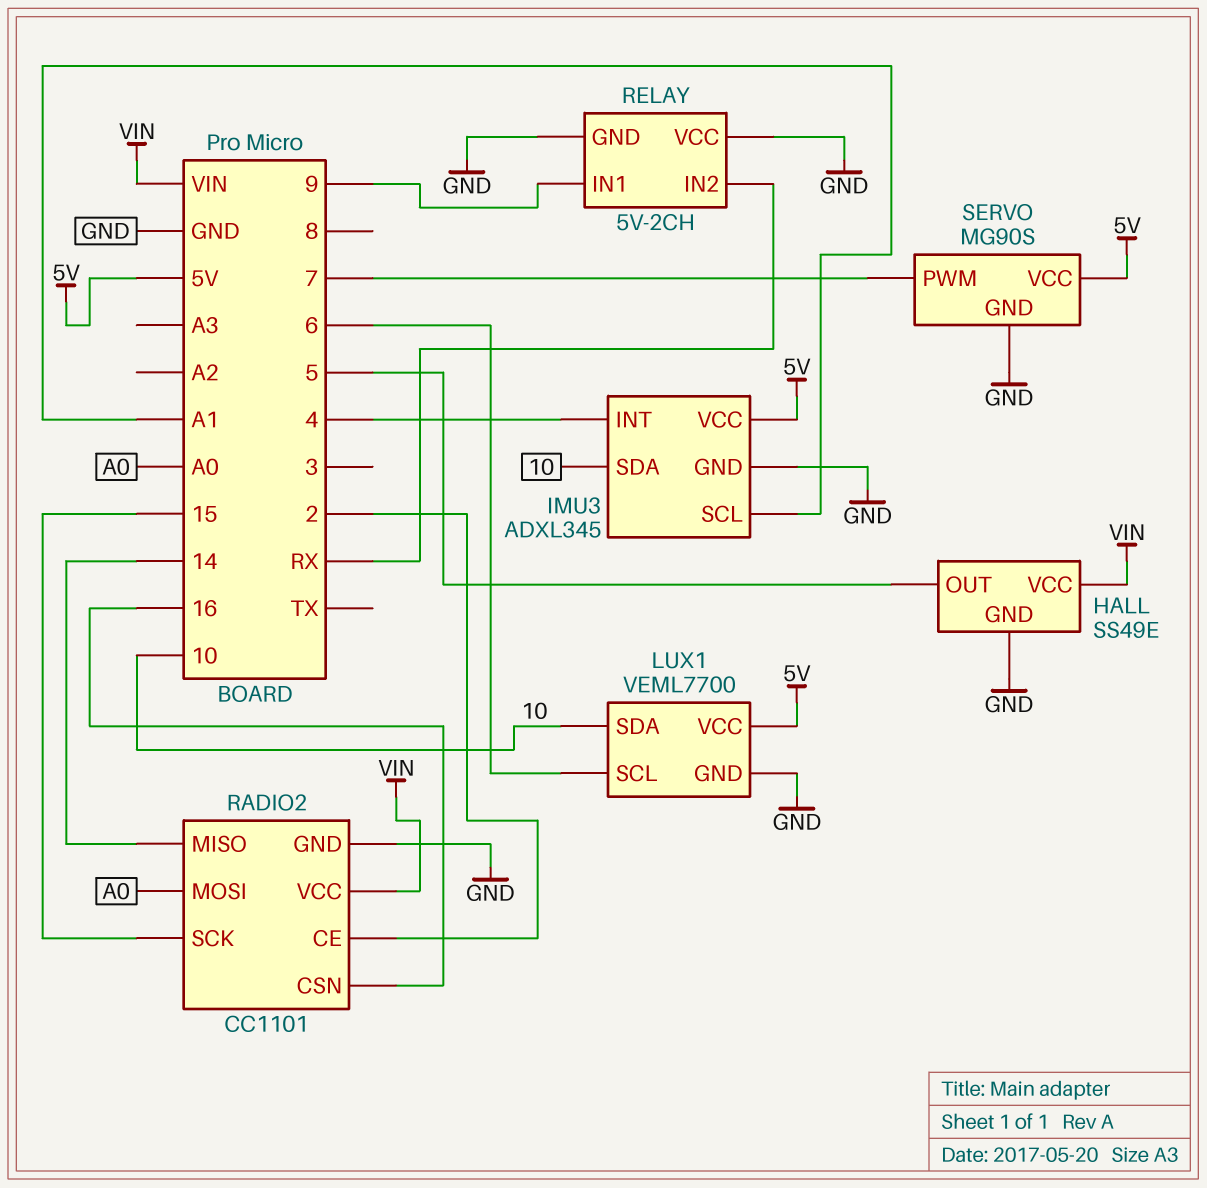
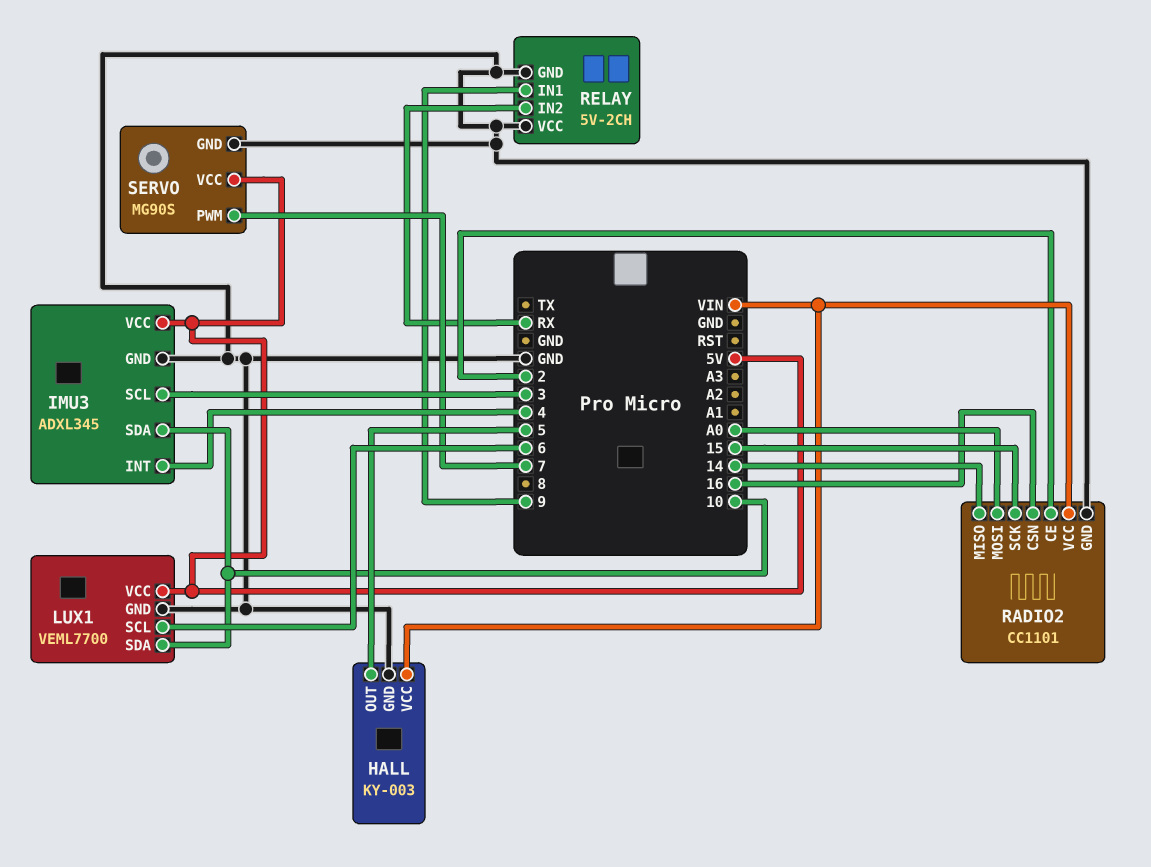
HALL: SS49E -> KY-003
IMU3 pin SCL: A1 -> 3

